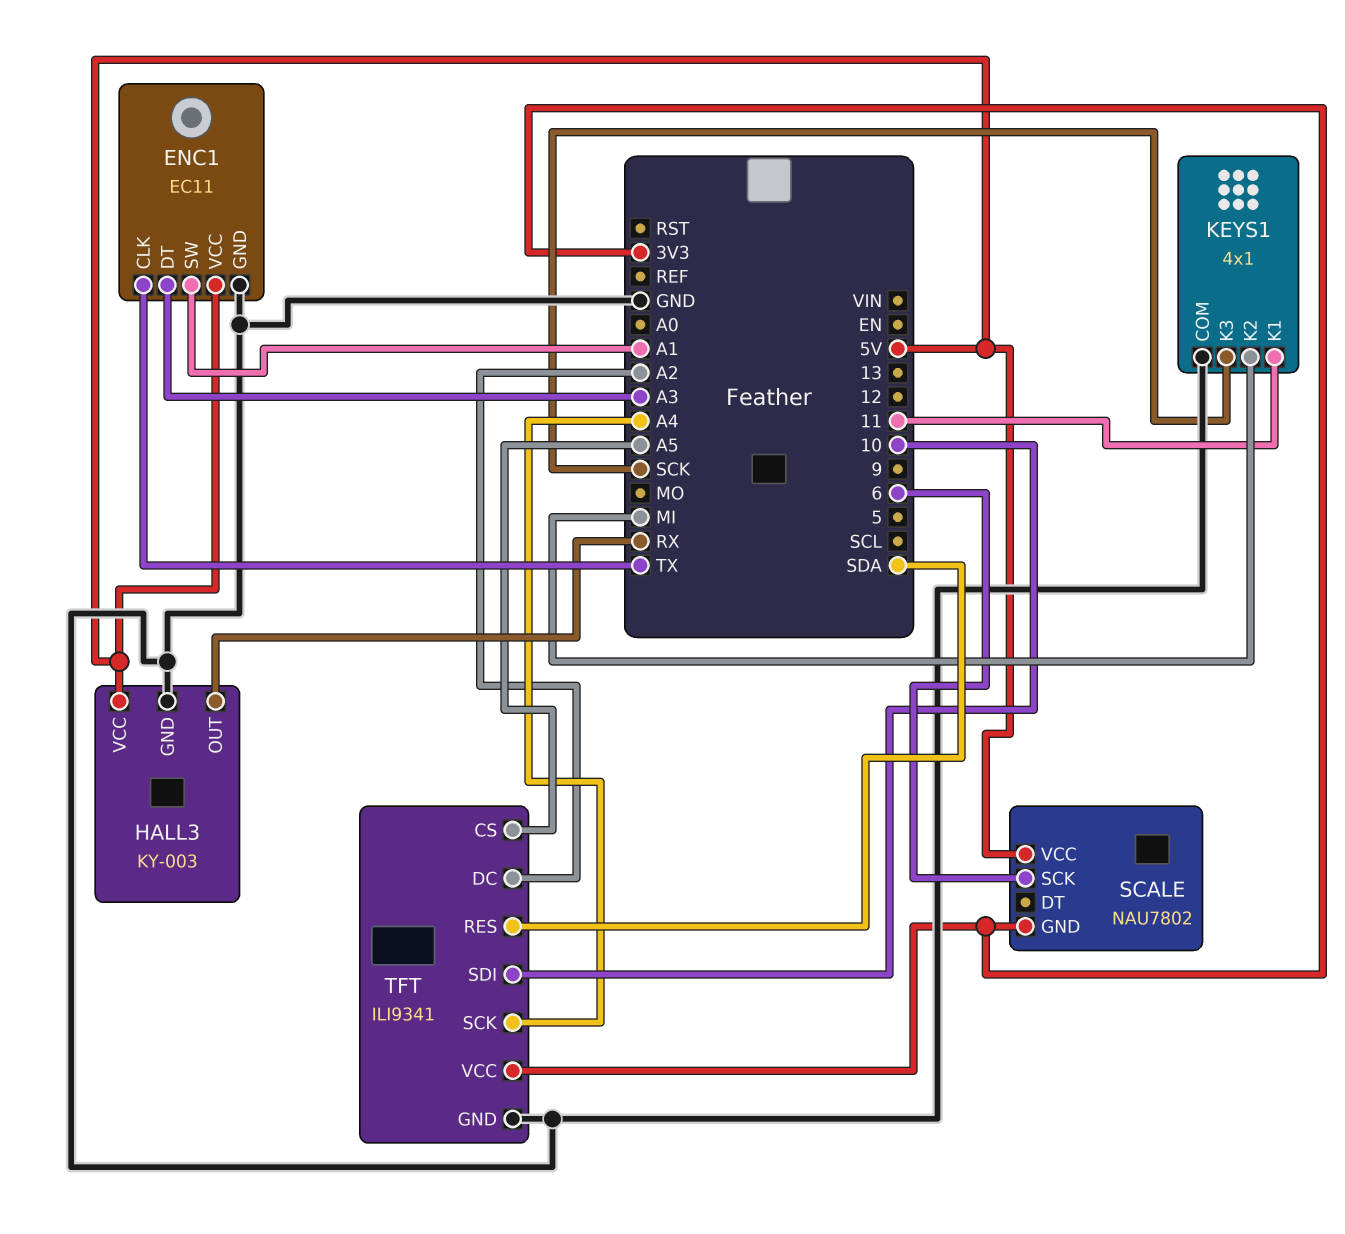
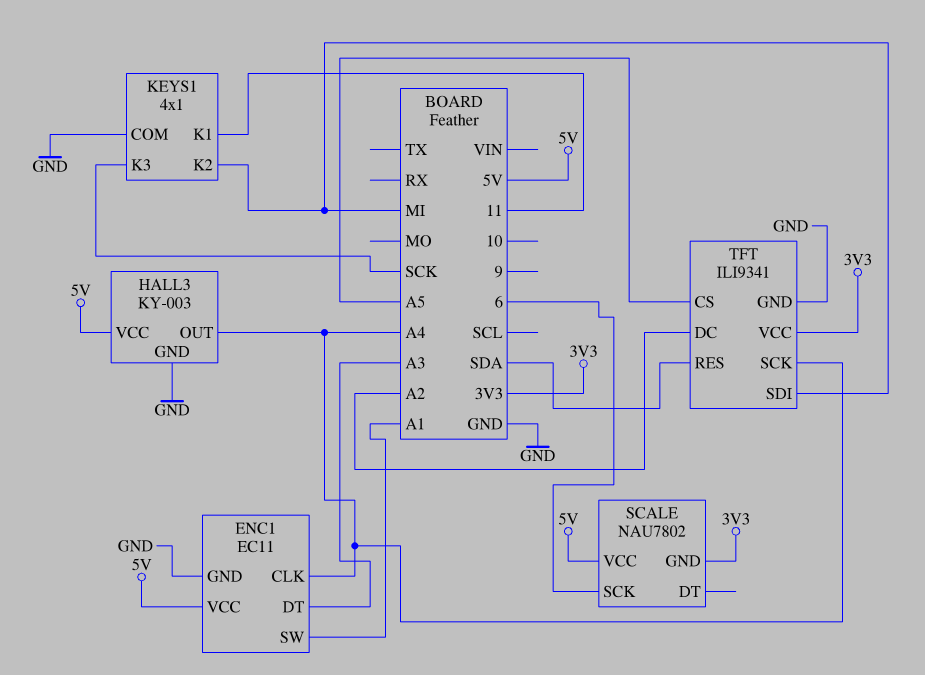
ENC1 pin CLK: TX -> A4
HALL3 pin OUT: RX -> A4
TFT pin SDI: 10 -> MI

